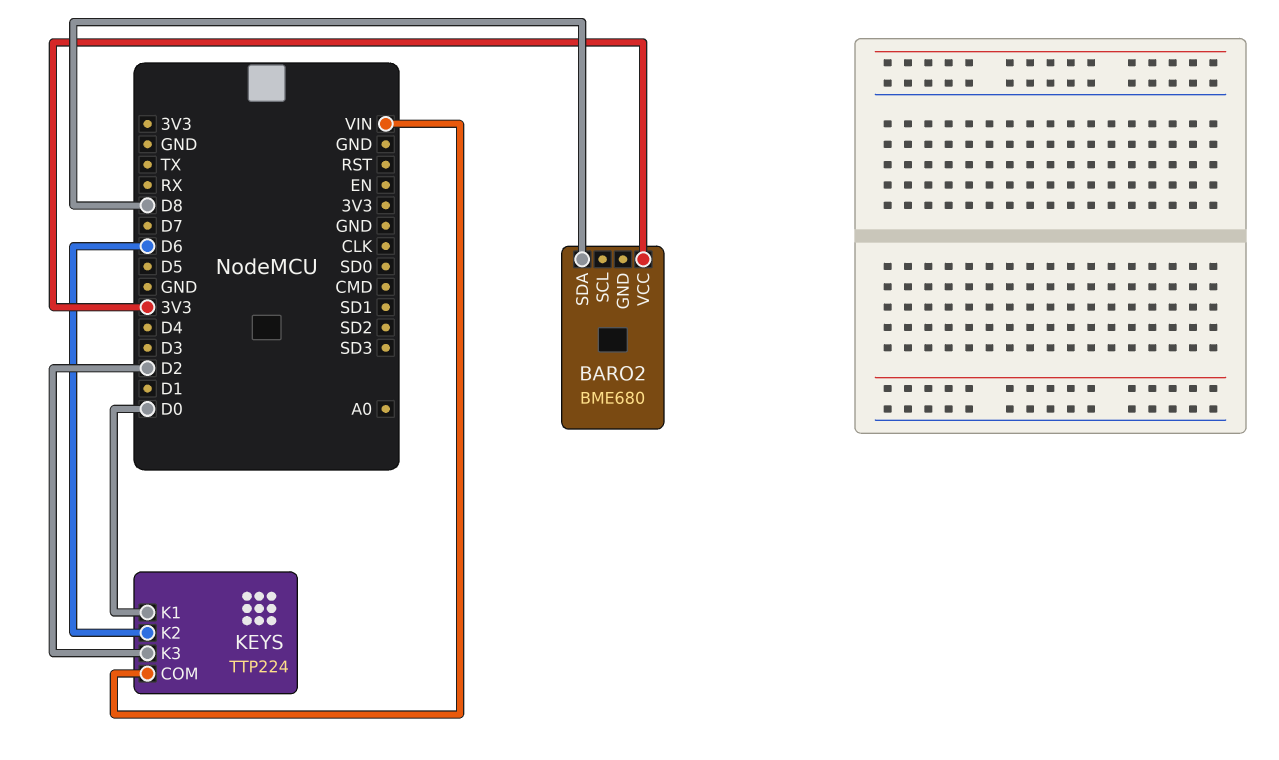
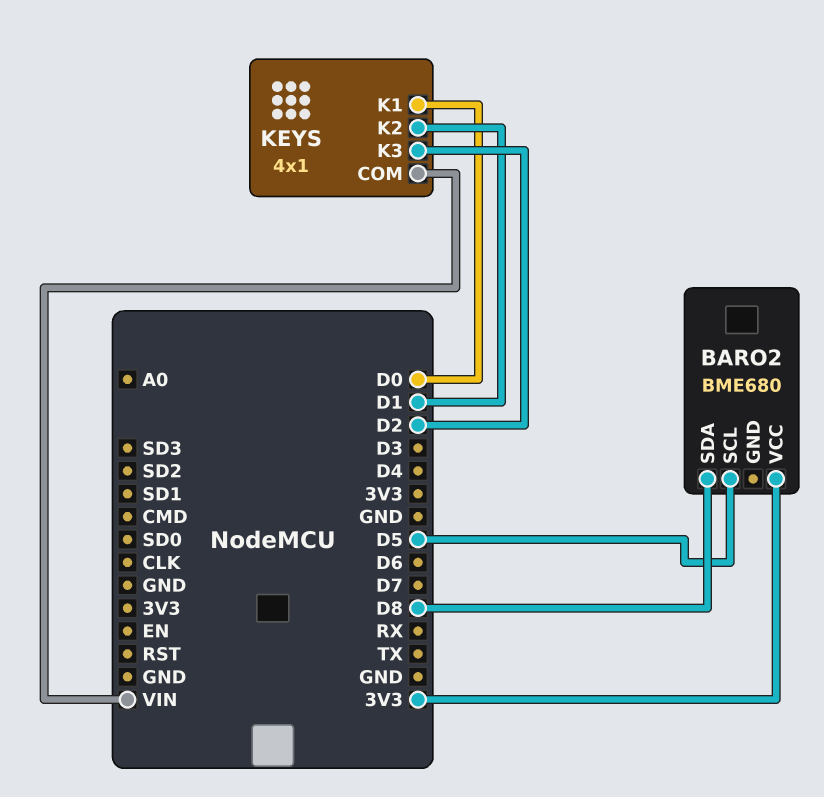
BARO2 pin SCL: none -> D5
KEYS: TTP224 -> 4x1
KEYS pin K2: D6 -> D1

